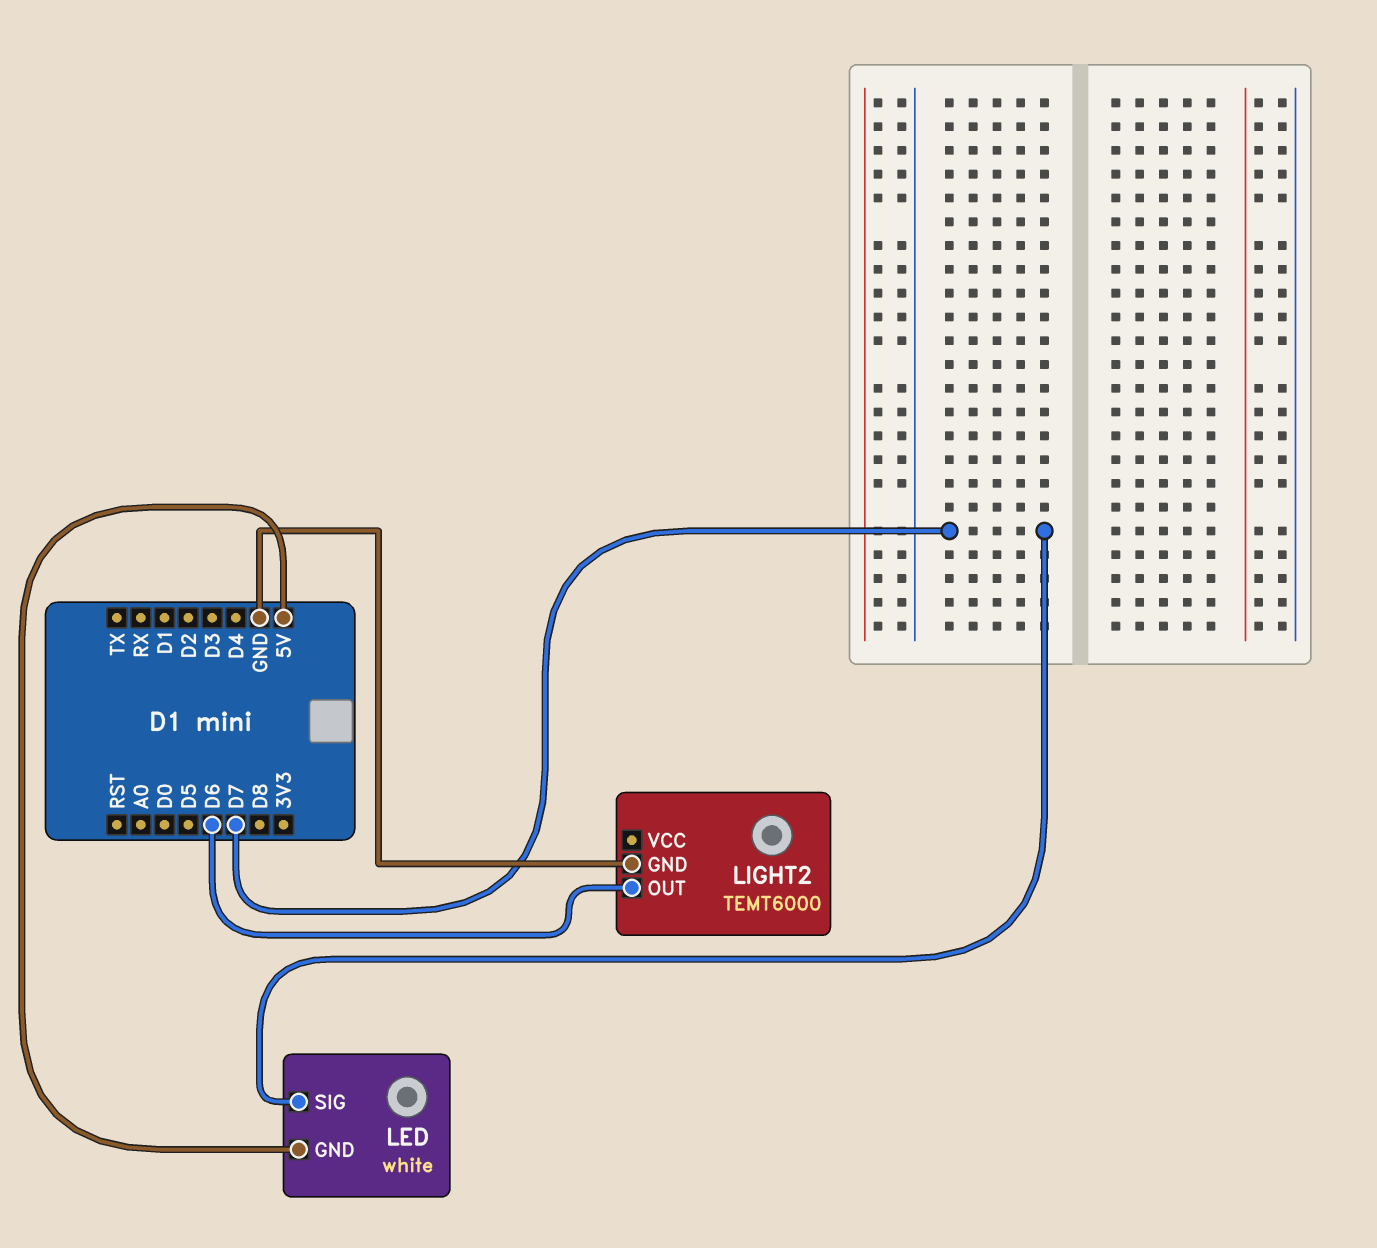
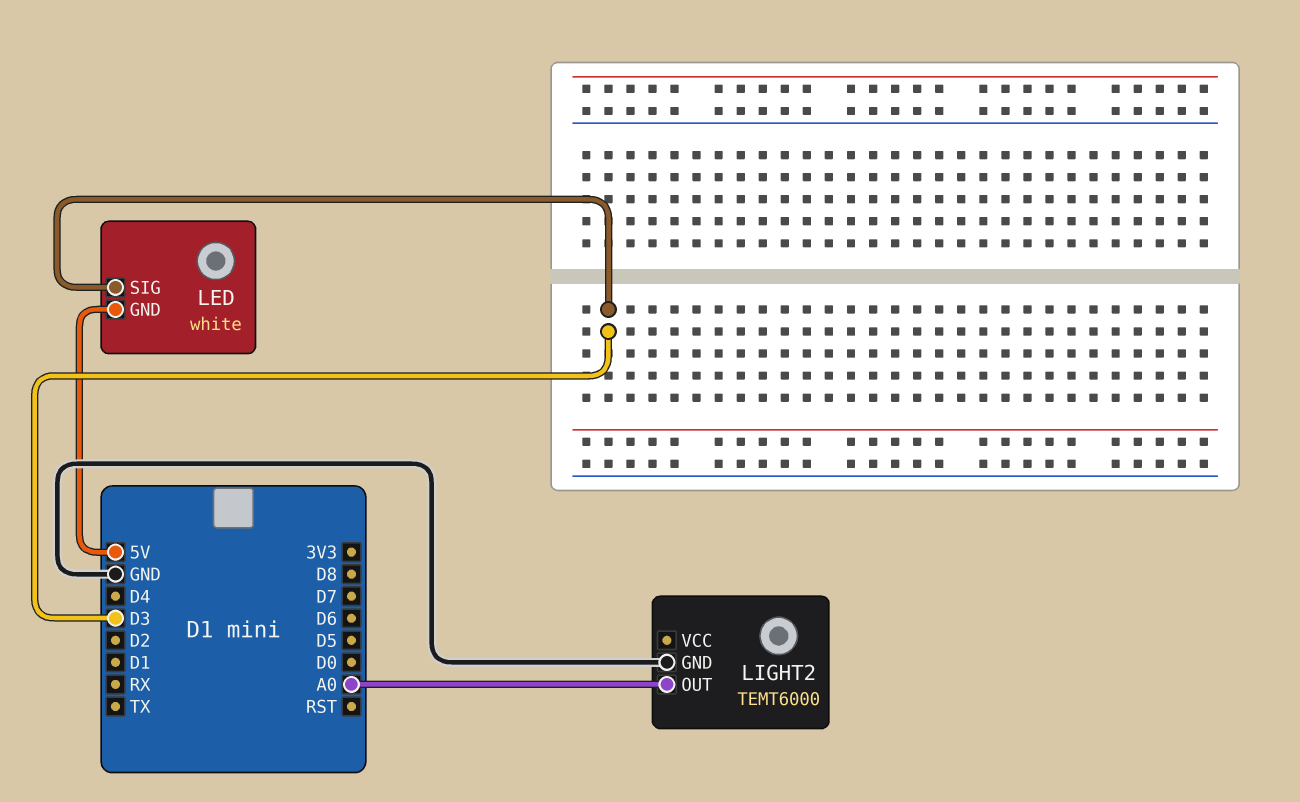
LED pin SIG: D7 -> D3
LIGHT2 pin OUT: D6 -> A0

